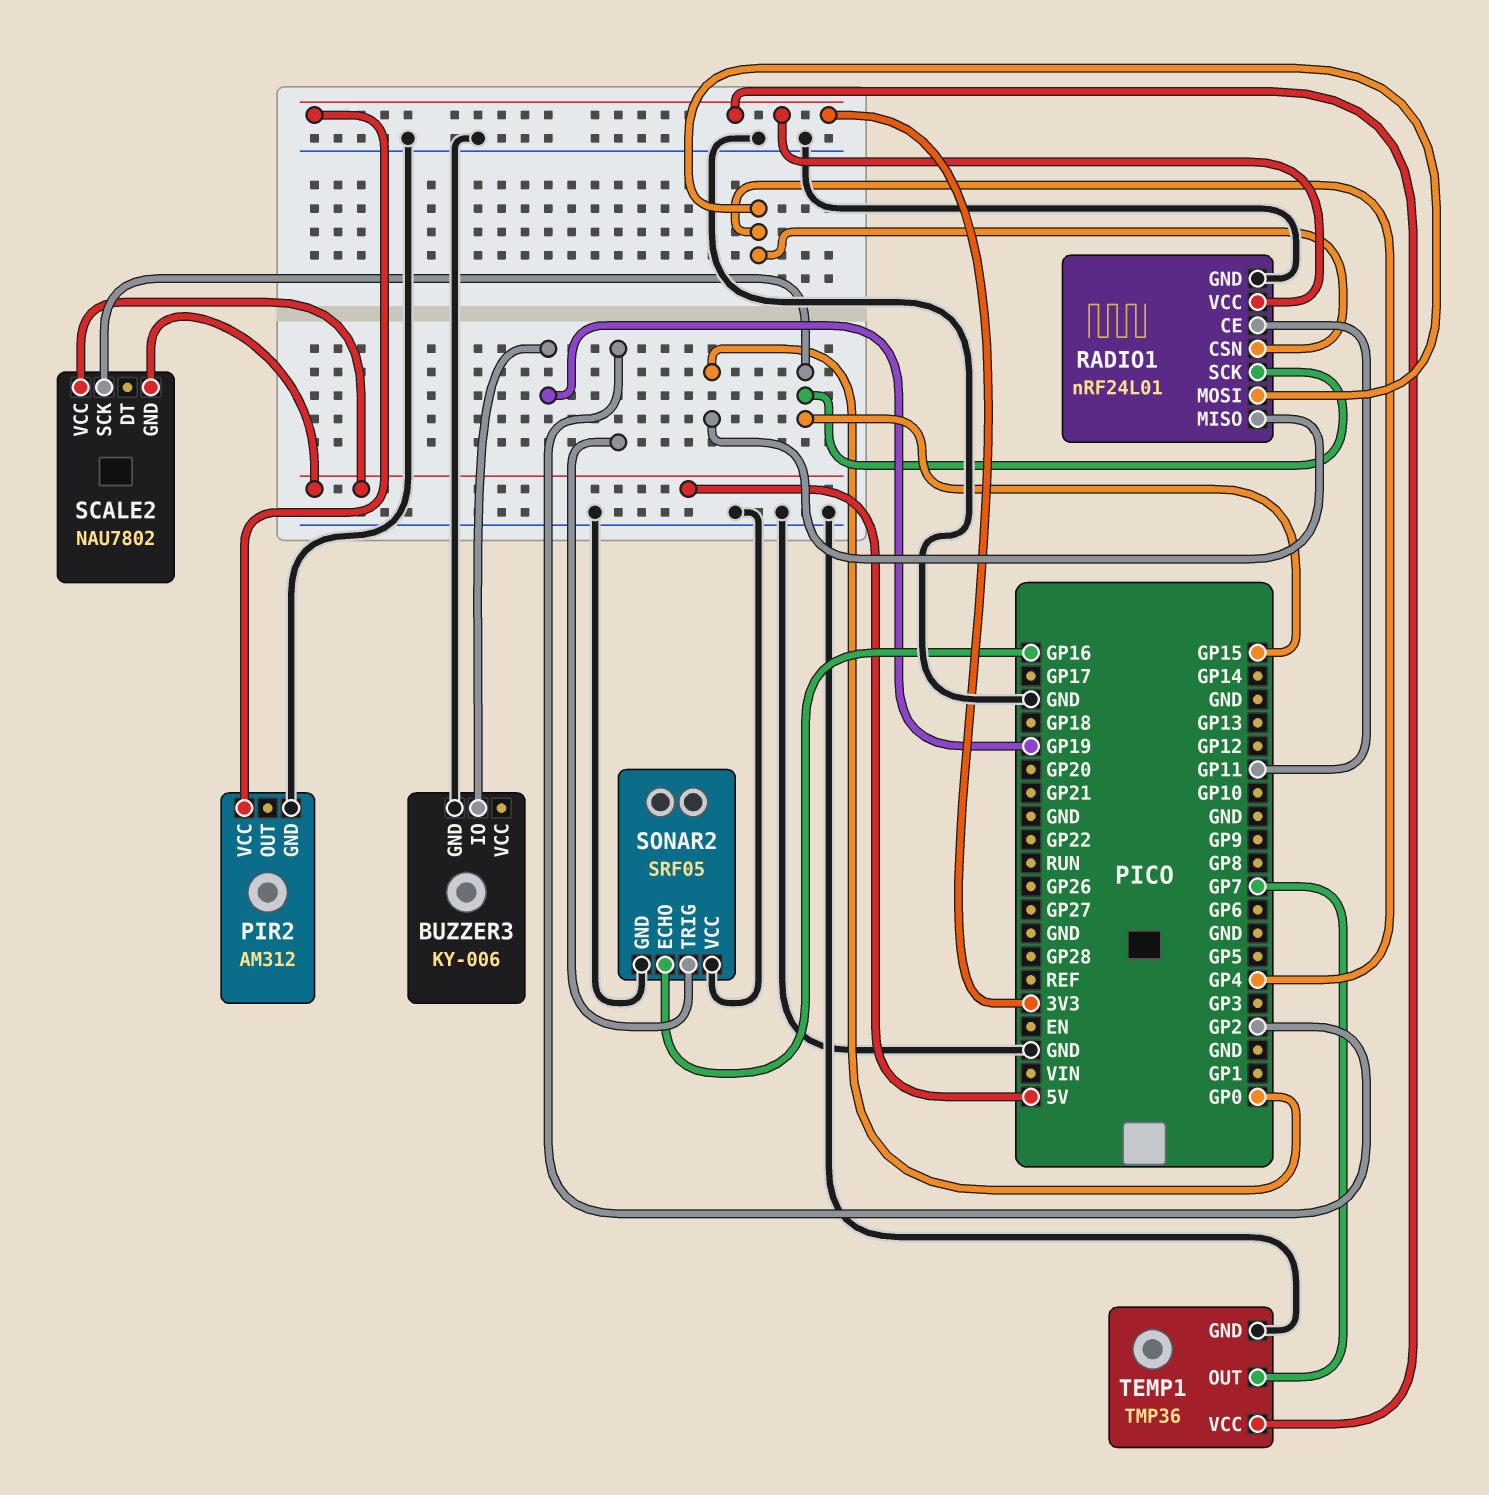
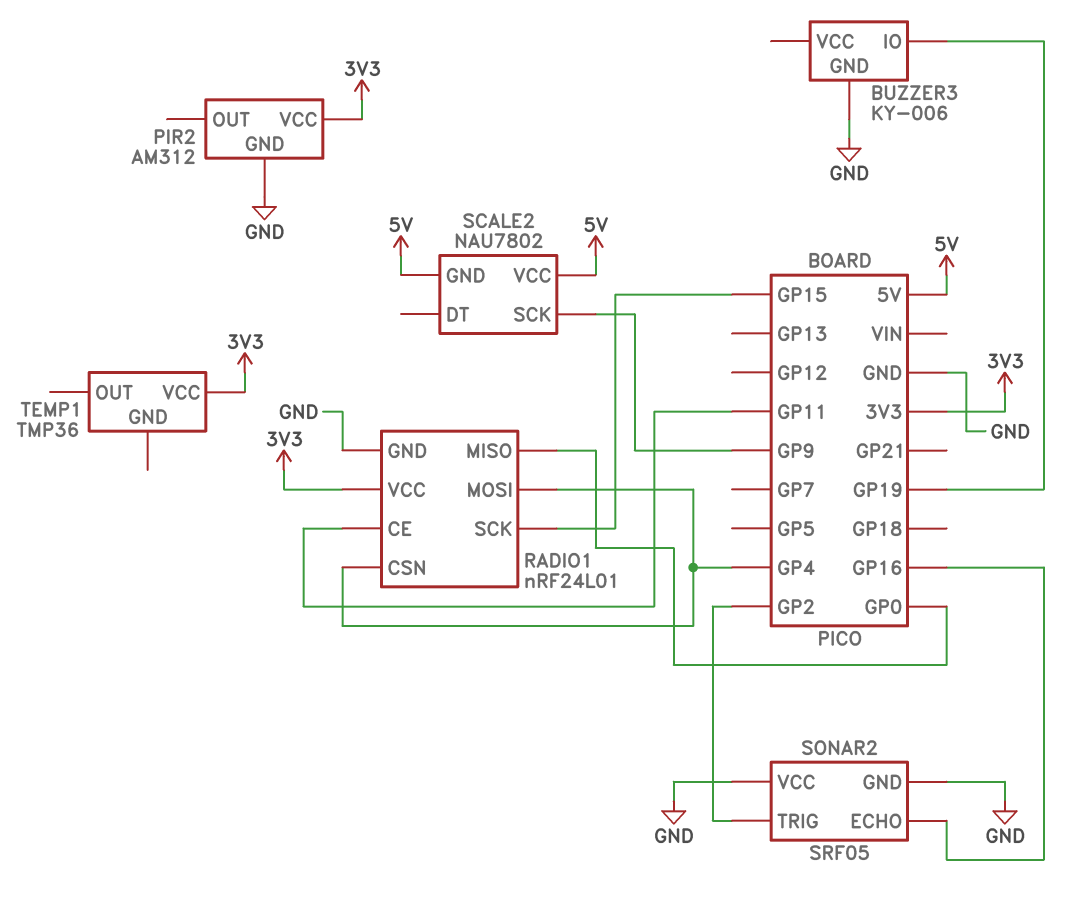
SCALE2 pin SCK: GP15 -> GP9
TEMP1 pin GND: GND -> none
TEMP1 pin OUT: GP7 -> none

